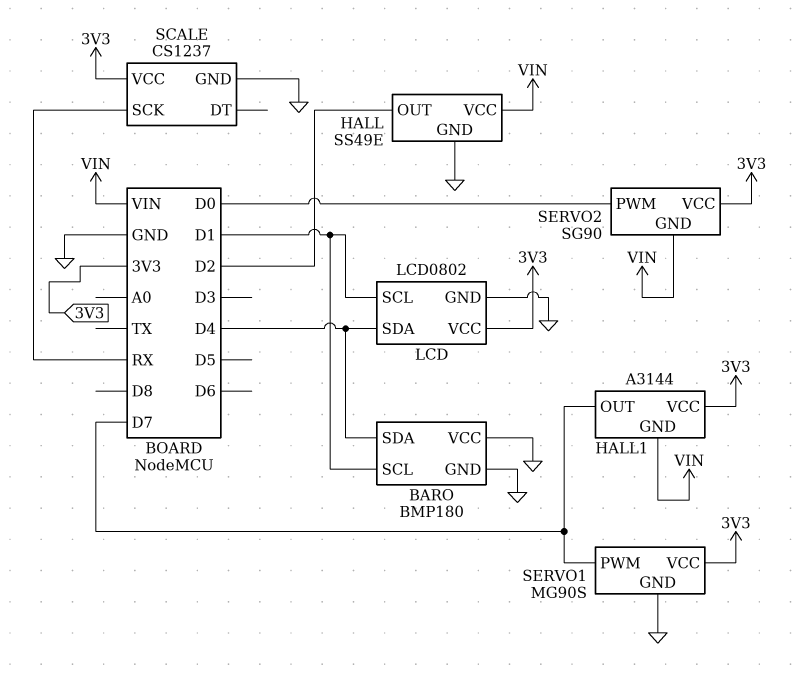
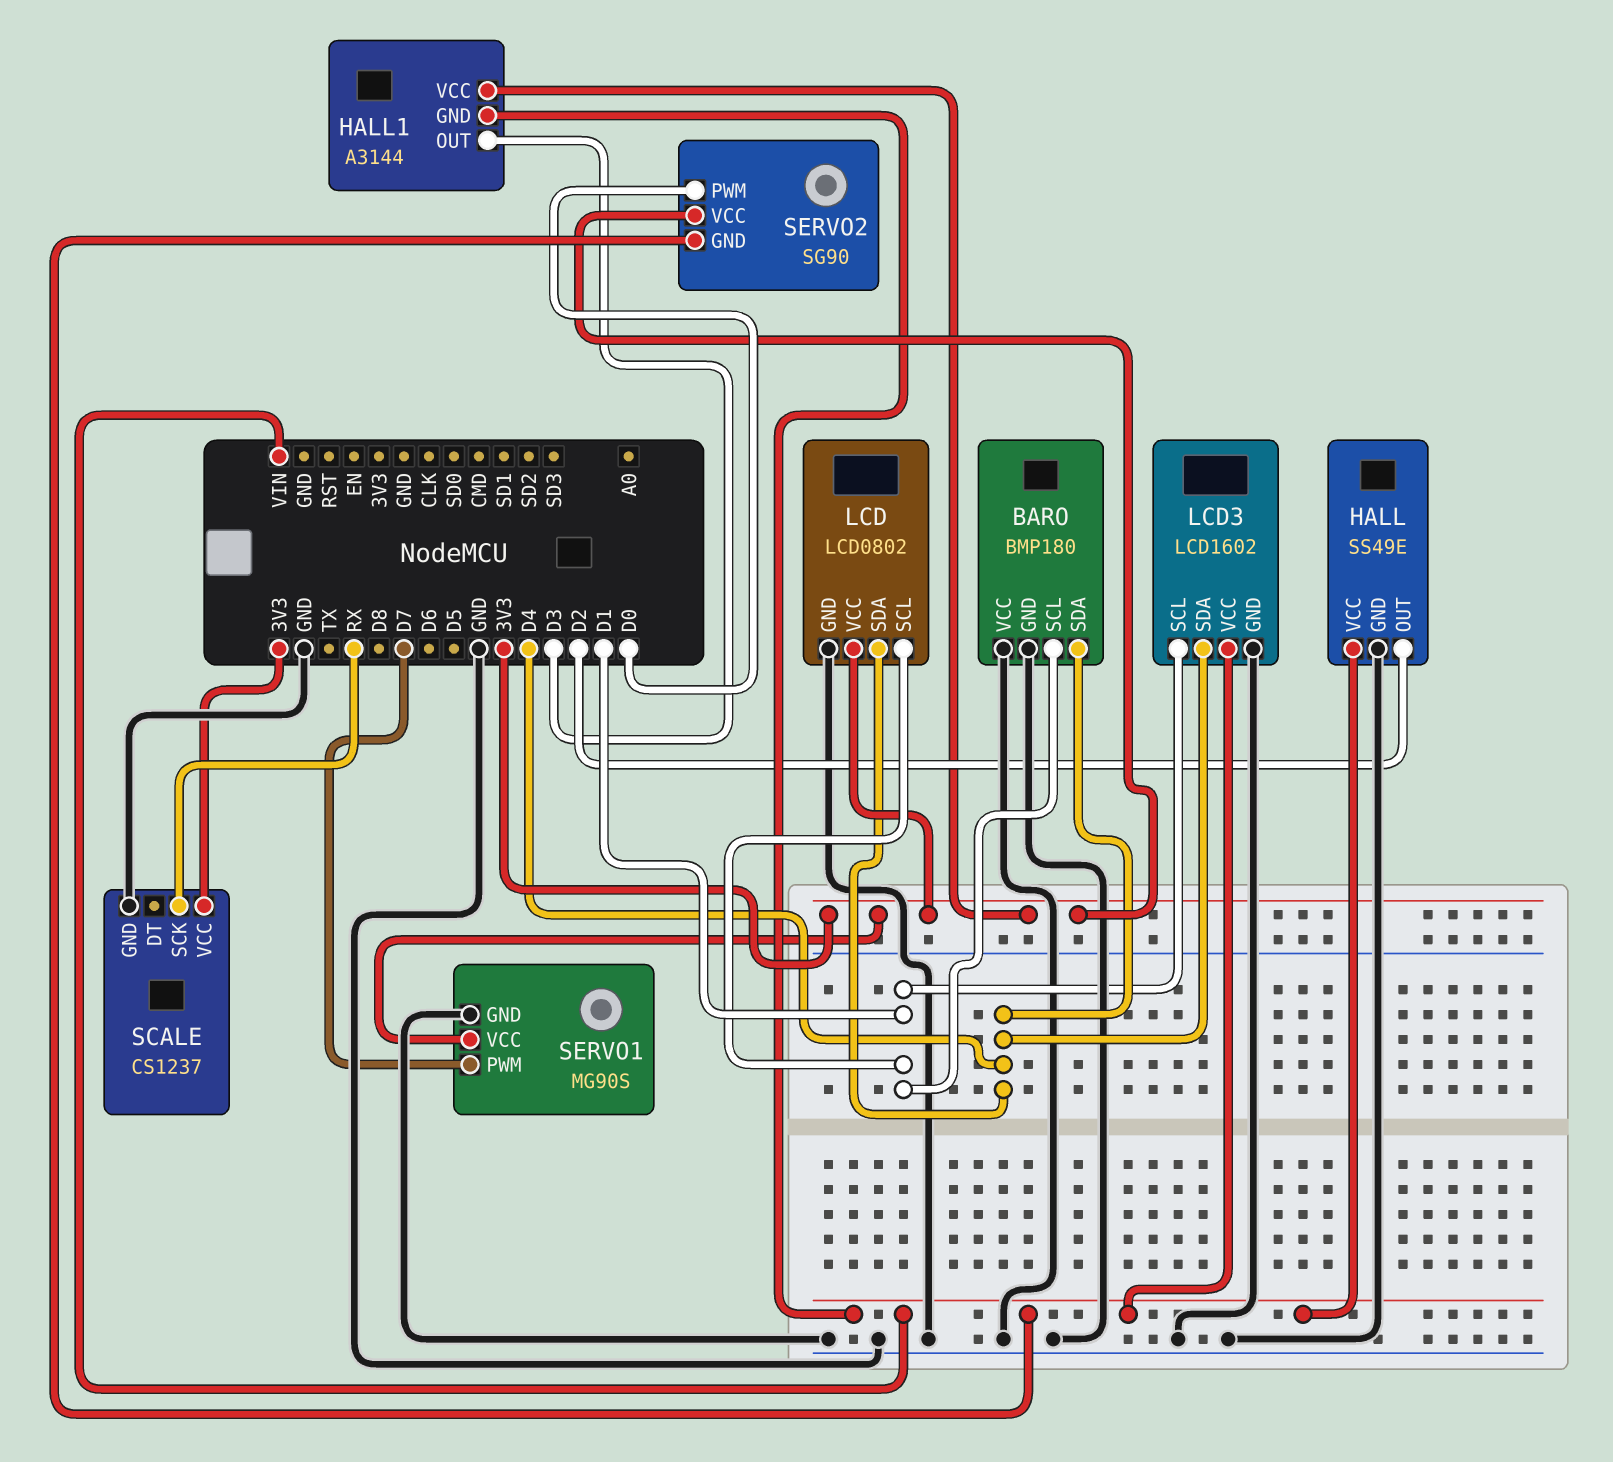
HALL1 pin OUT: D7 -> D3
LCD3: none -> LCD1602
LCD3 pin GND: none -> GND
LCD3 pin SCL: none -> D1
LCD3 pin SDA: none -> D4
LCD3 pin VCC: none -> VIN

